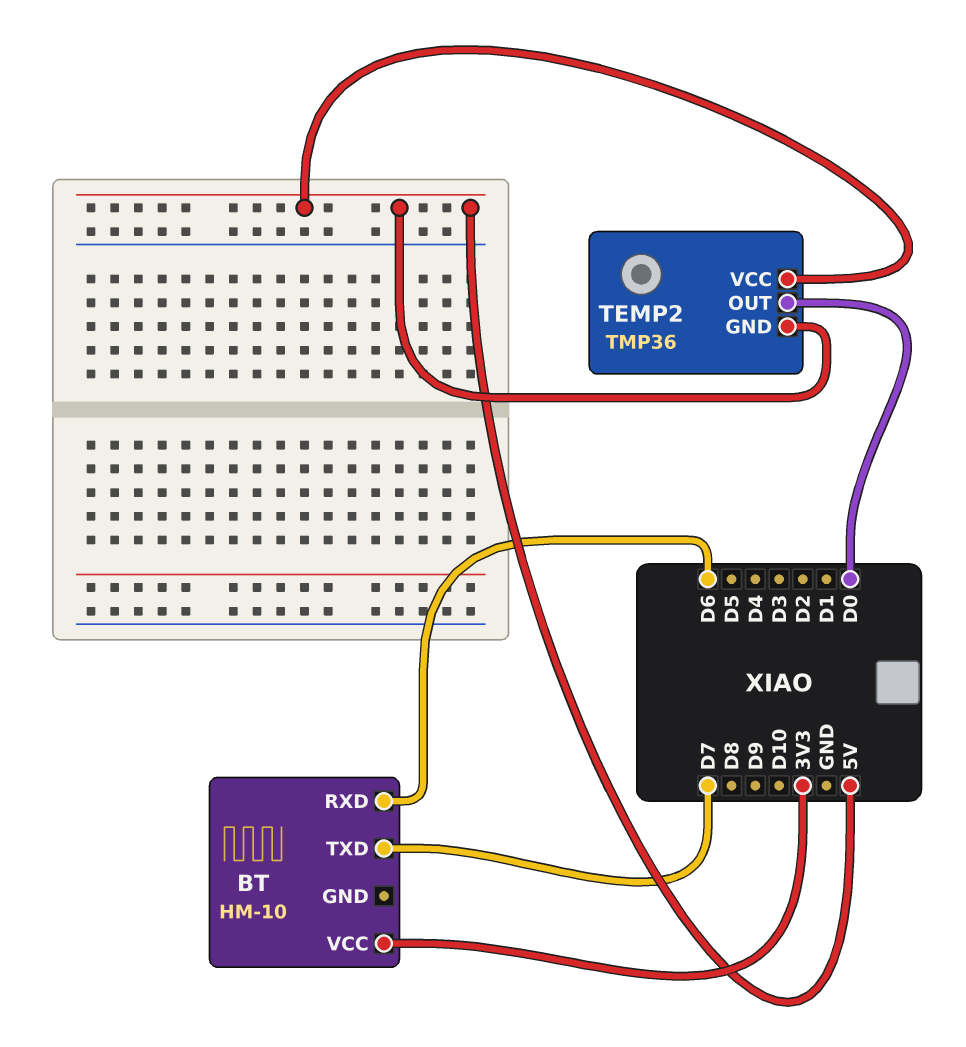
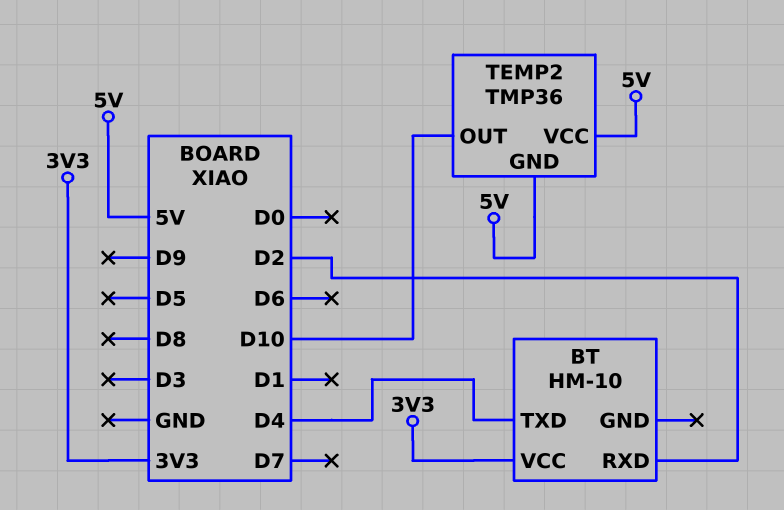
BT pin RXD: D6 -> D2
BT pin TXD: D7 -> D4
TEMP2 pin OUT: D0 -> D10

